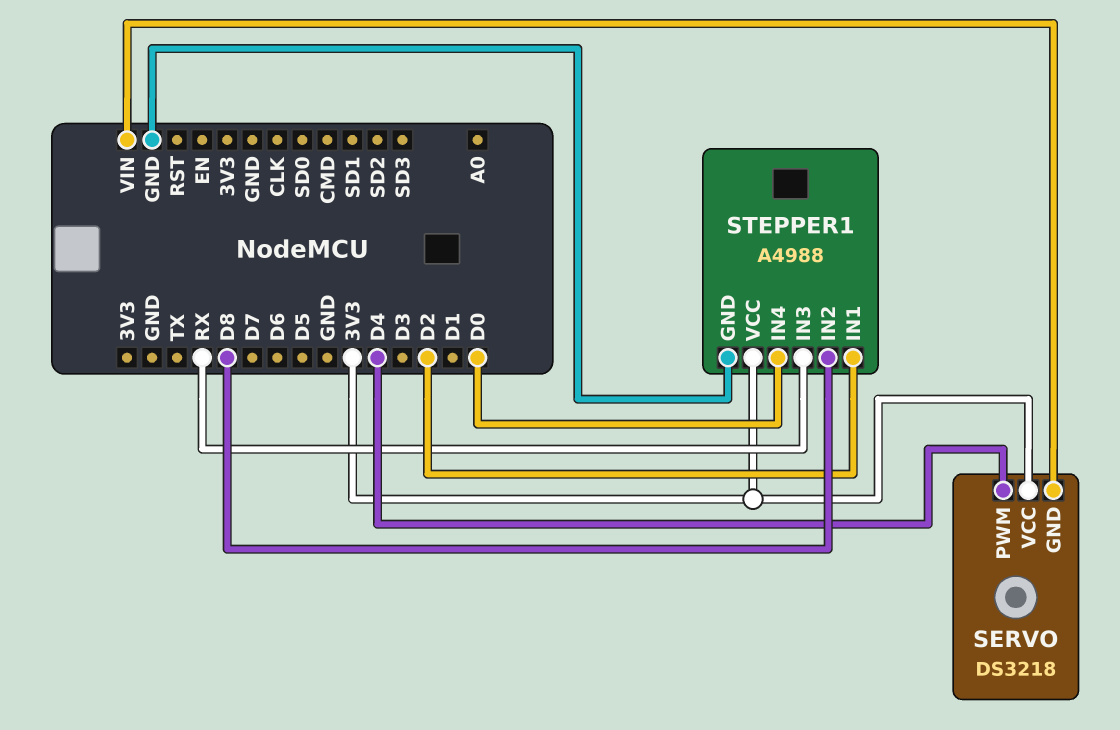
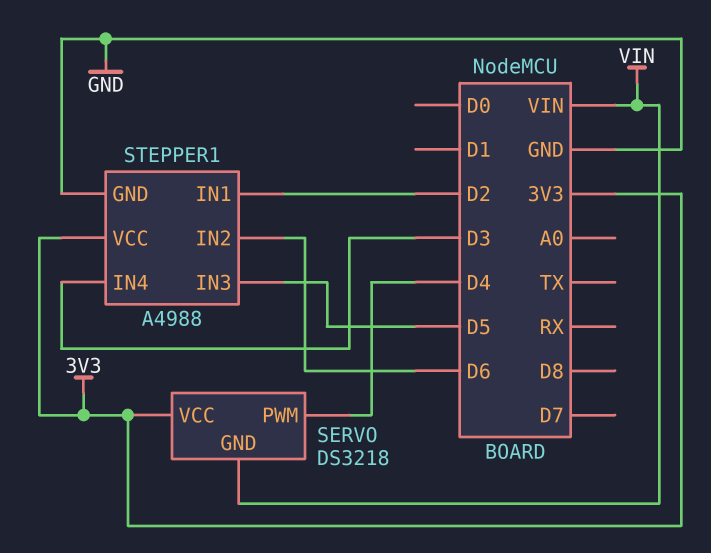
STEPPER1 pin IN2: D8 -> D6
STEPPER1 pin IN3: RX -> D5
STEPPER1 pin IN4: D0 -> D3

